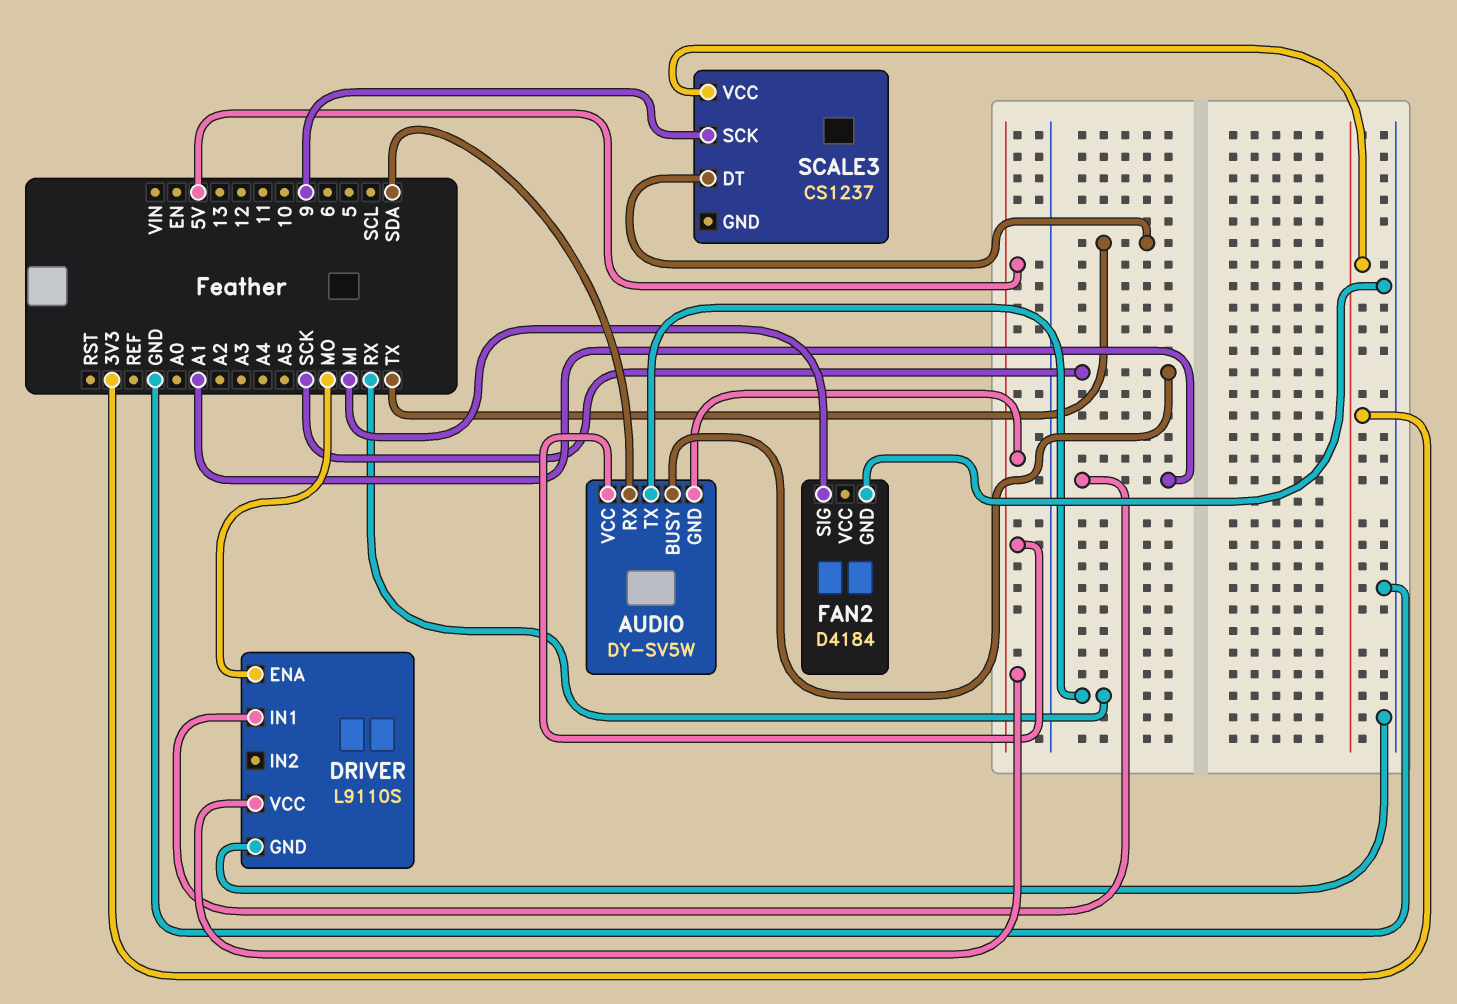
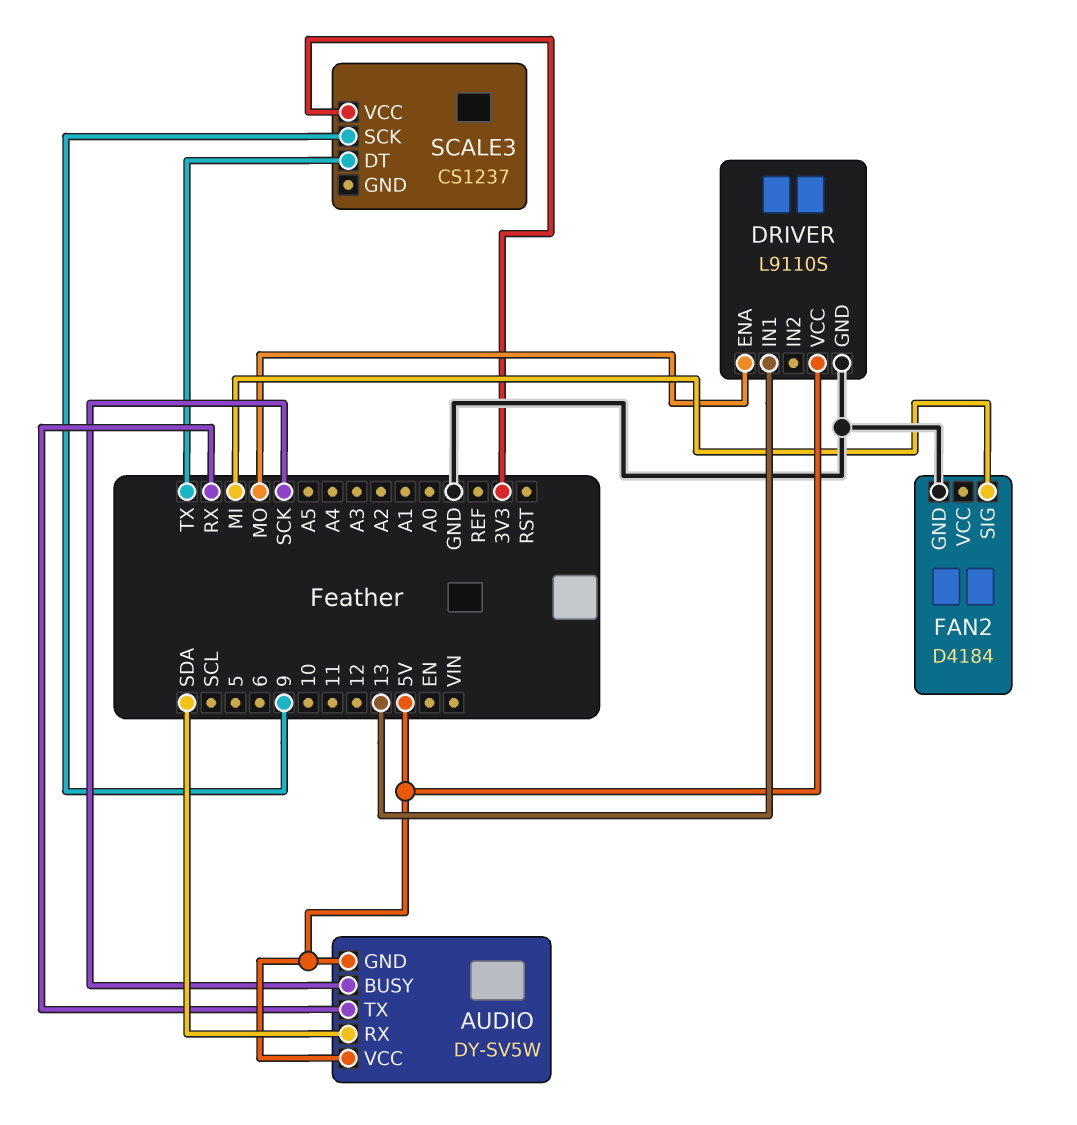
DRIVER pin IN1: A1 -> 13

